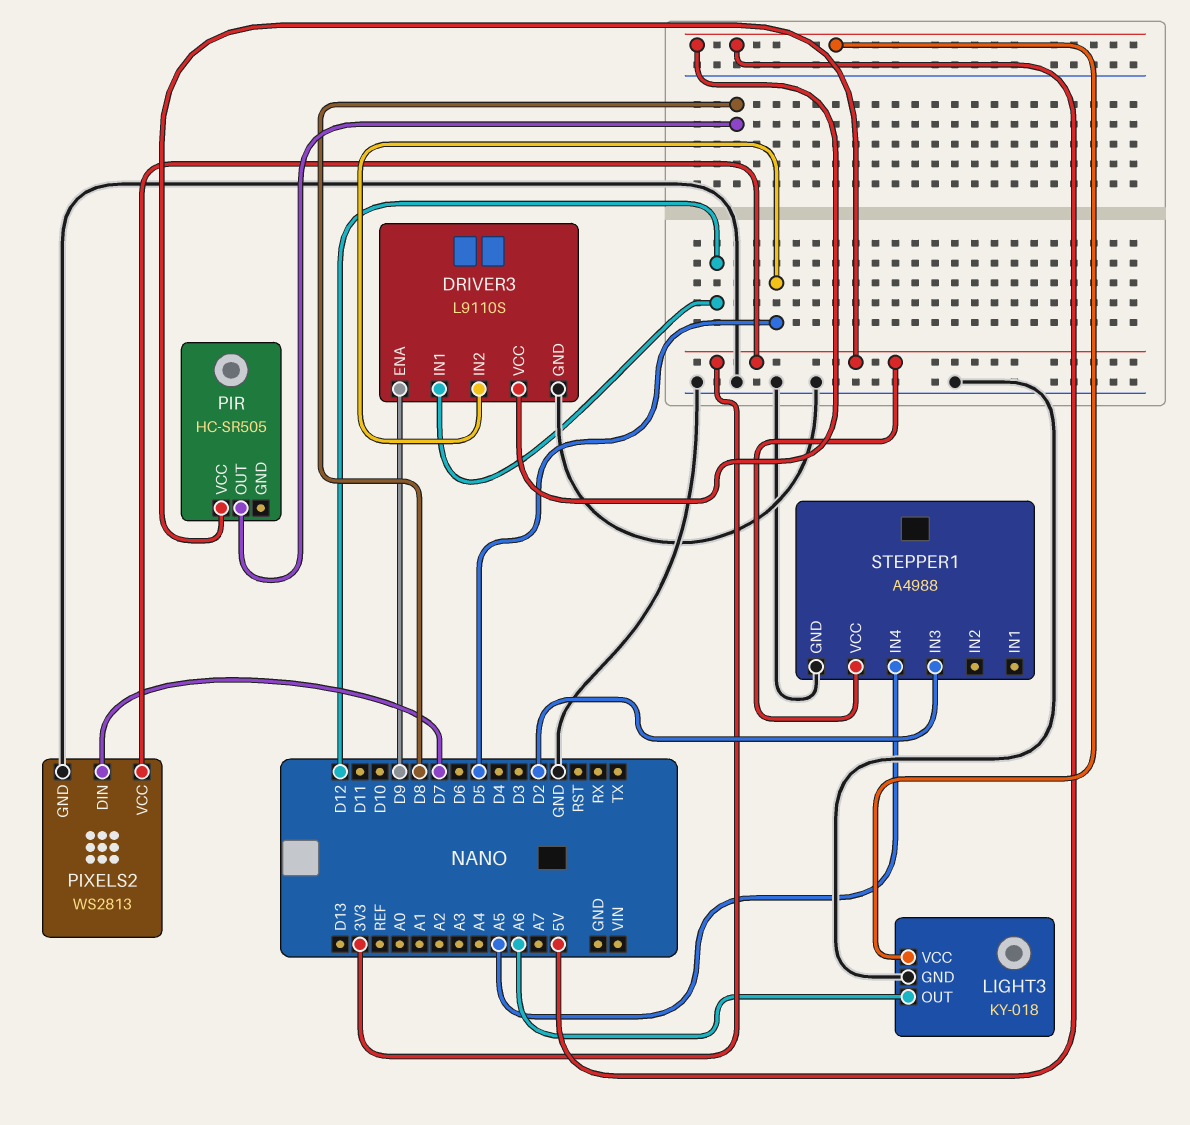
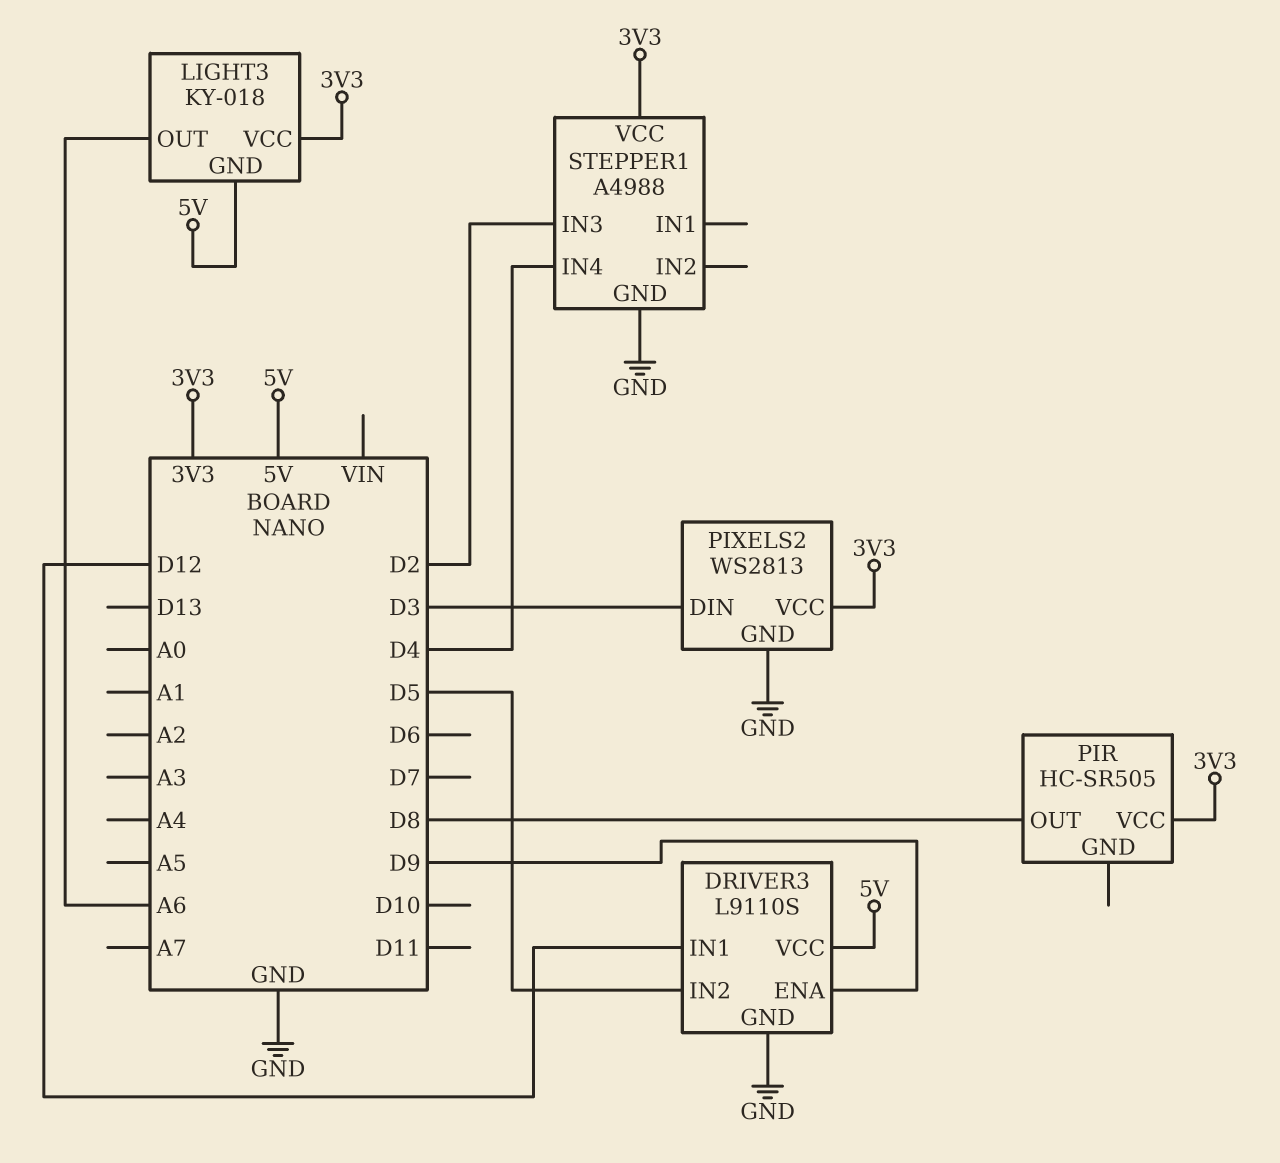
LIGHT3 pin GND: GND -> 5V
LIGHT3 pin VCC: 5V -> 3V3
PIXELS2 pin DIN: D7 -> D3
STEPPER1 pin IN4: A5 -> D4

